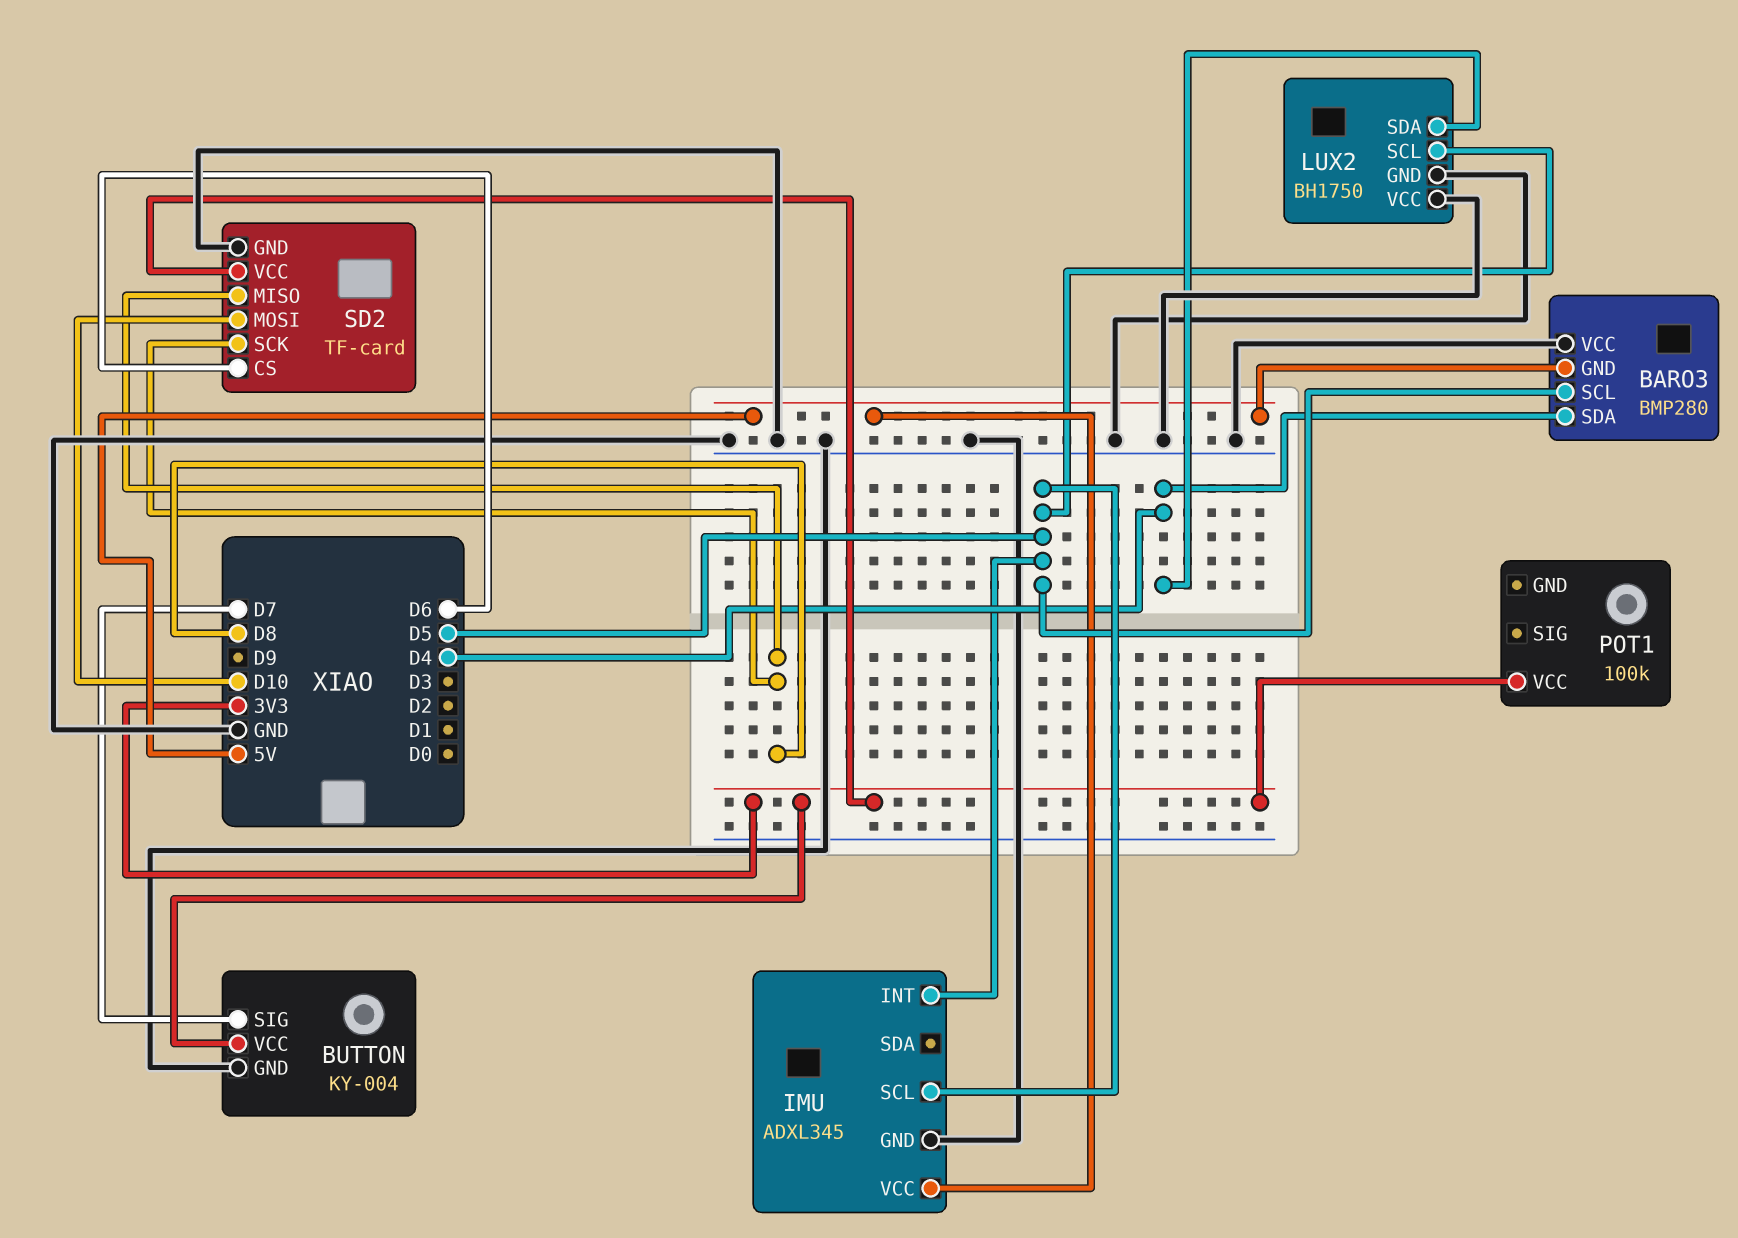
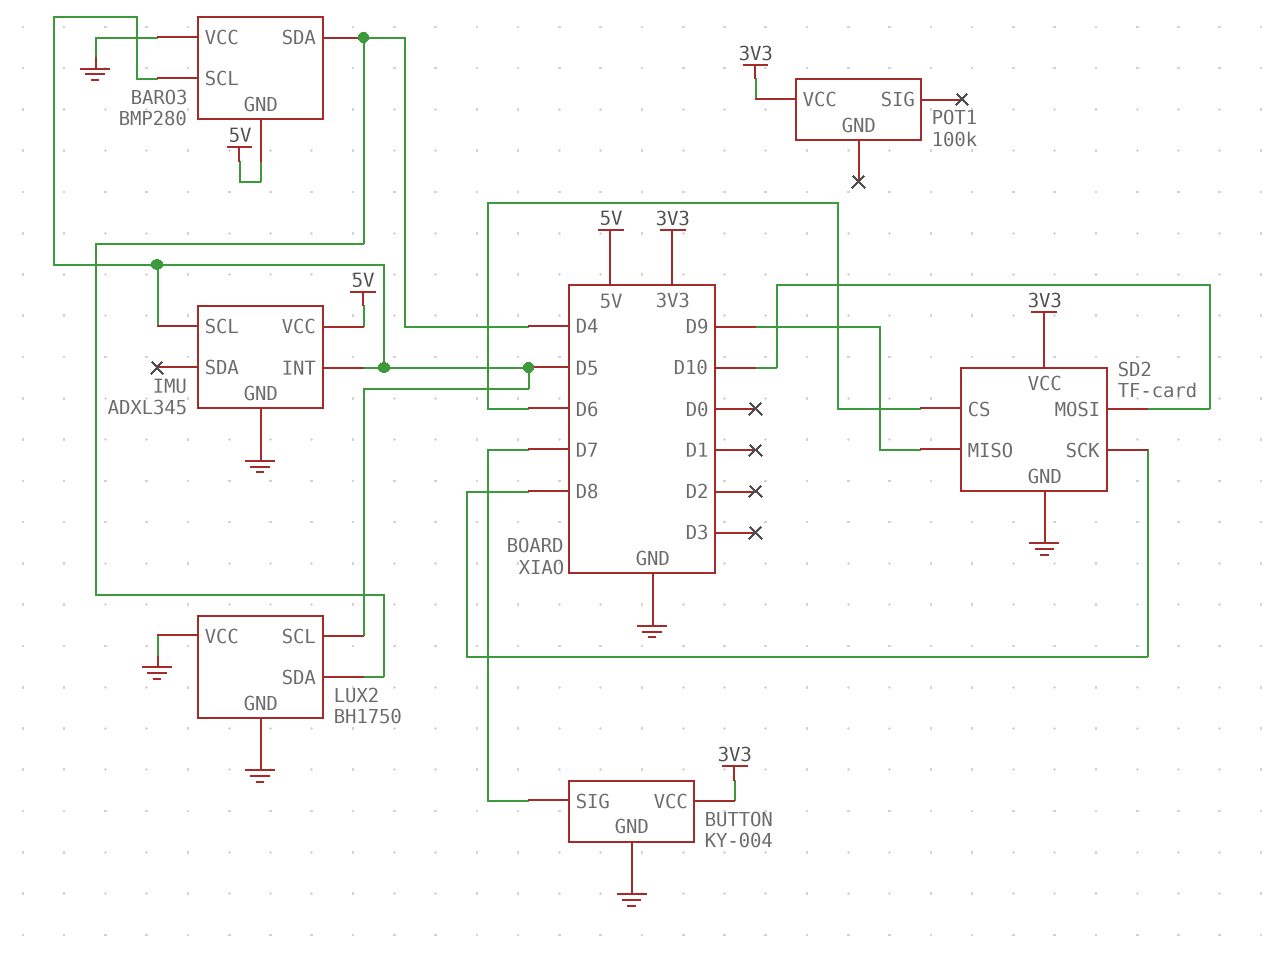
SD2 pin MISO: D8 -> D9

